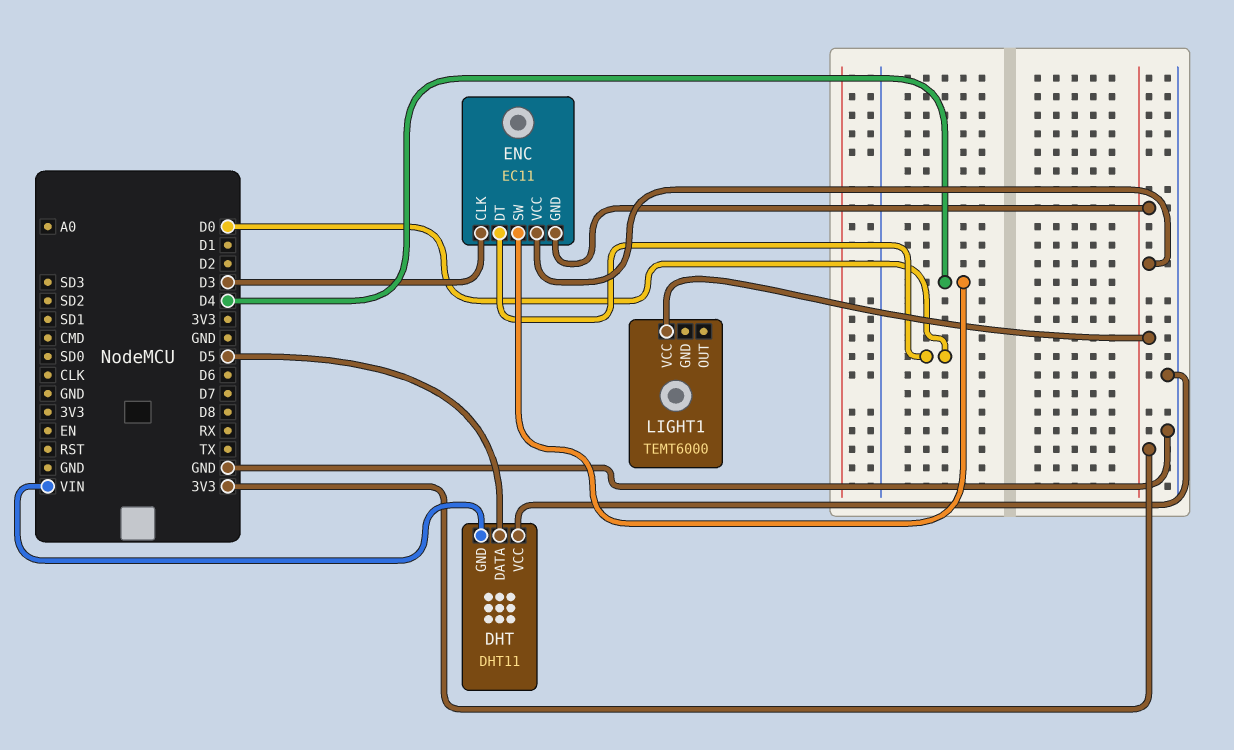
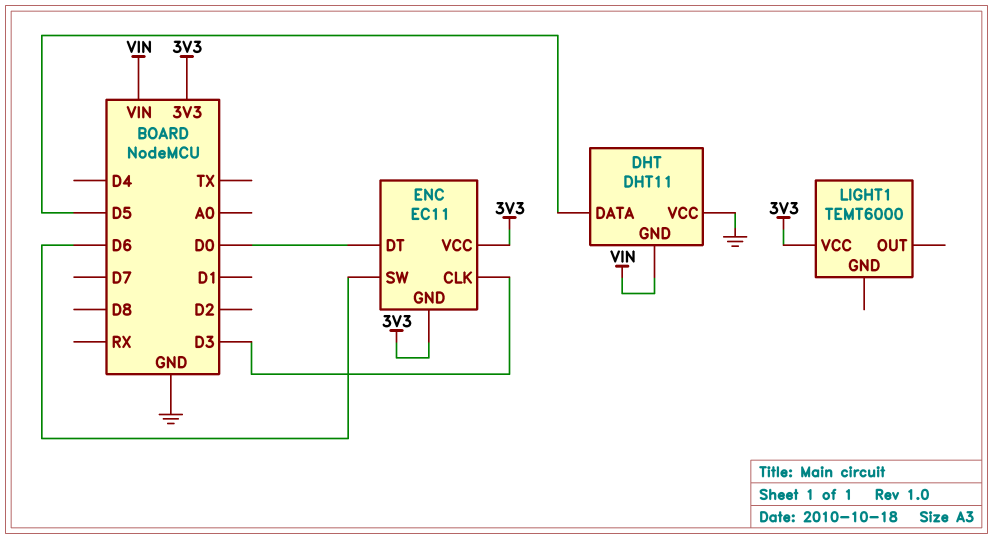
ENC pin SW: D4 -> D6

